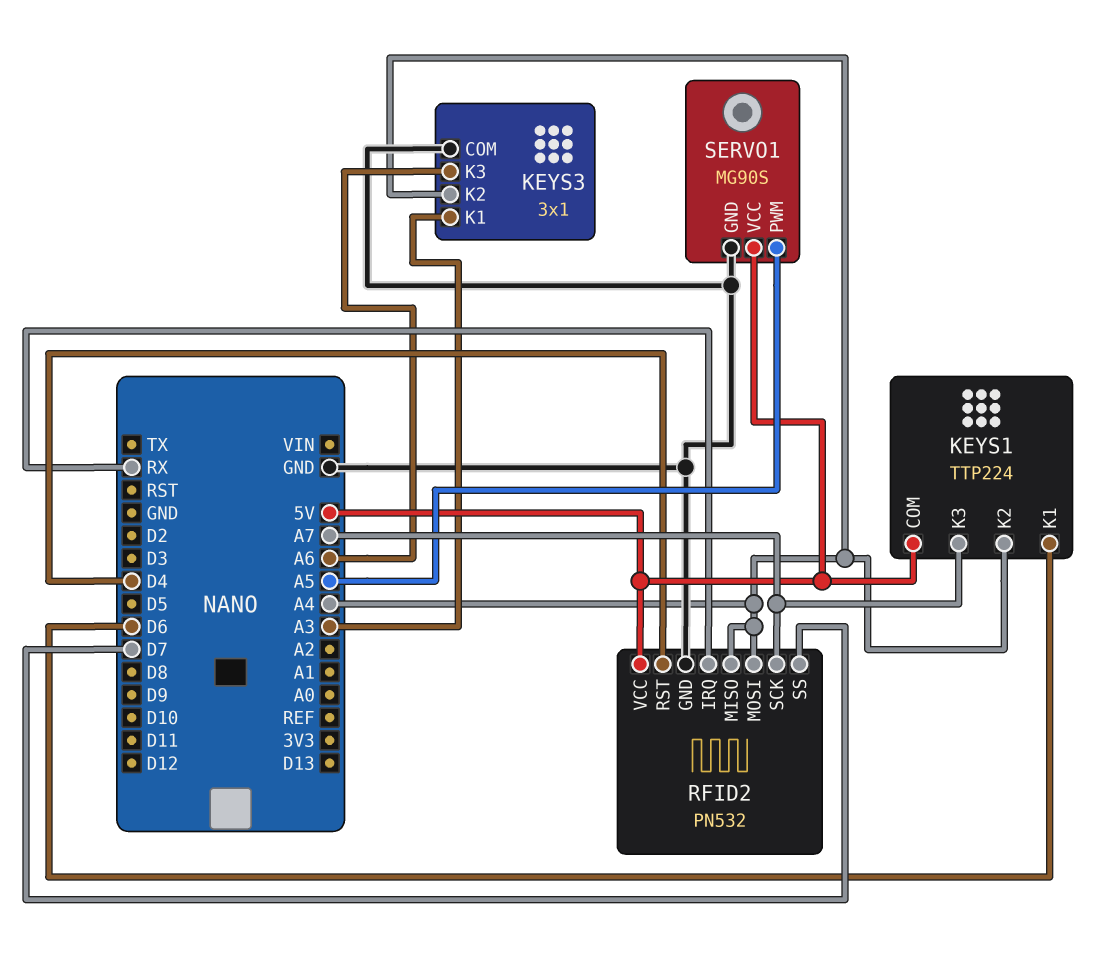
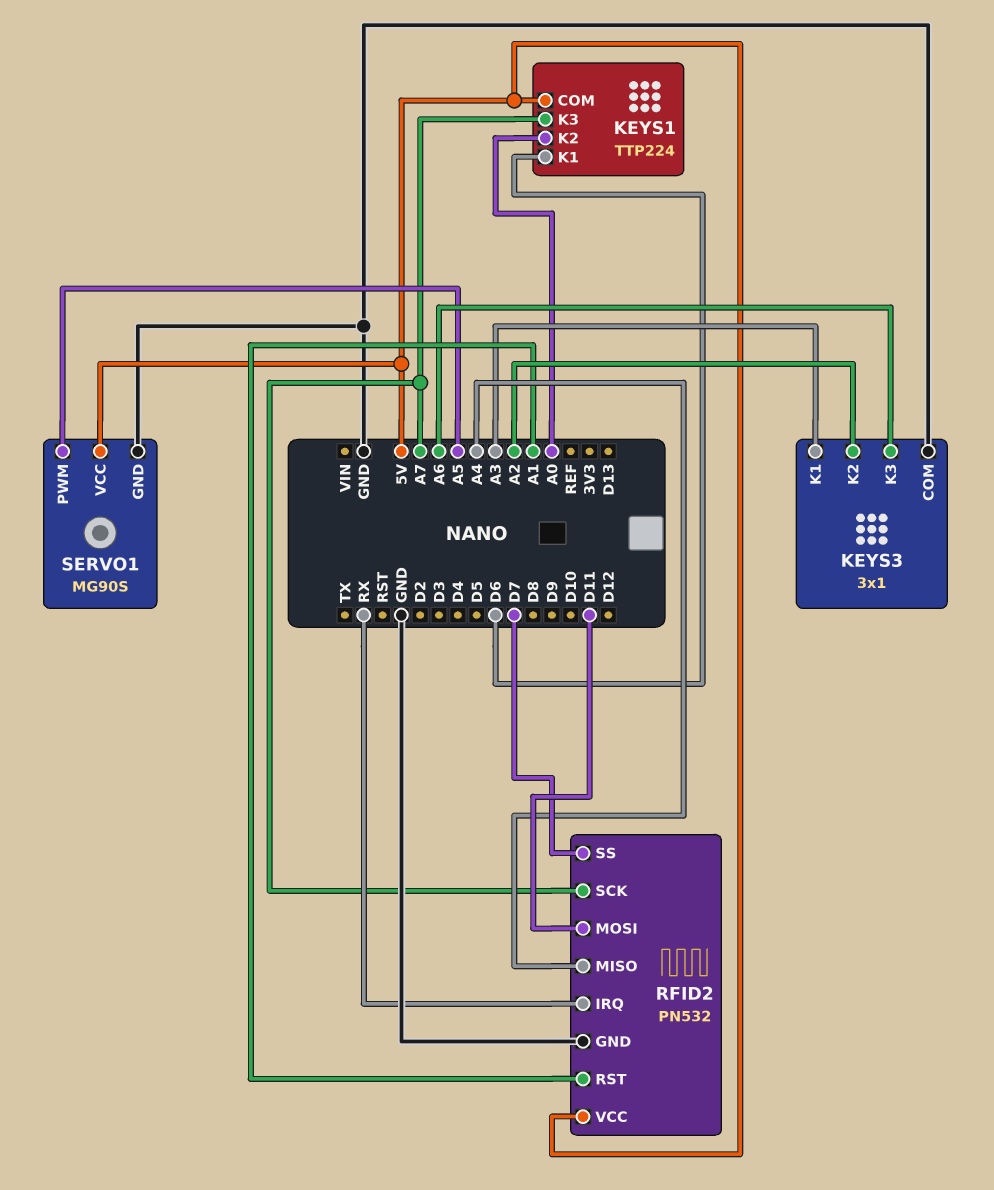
KEYS1 pin K2: A4 -> A0
KEYS3 pin K2: A4 -> A2
RFID2 pin MOSI: A4 -> D11
RFID2 pin RST: D4 -> A1

